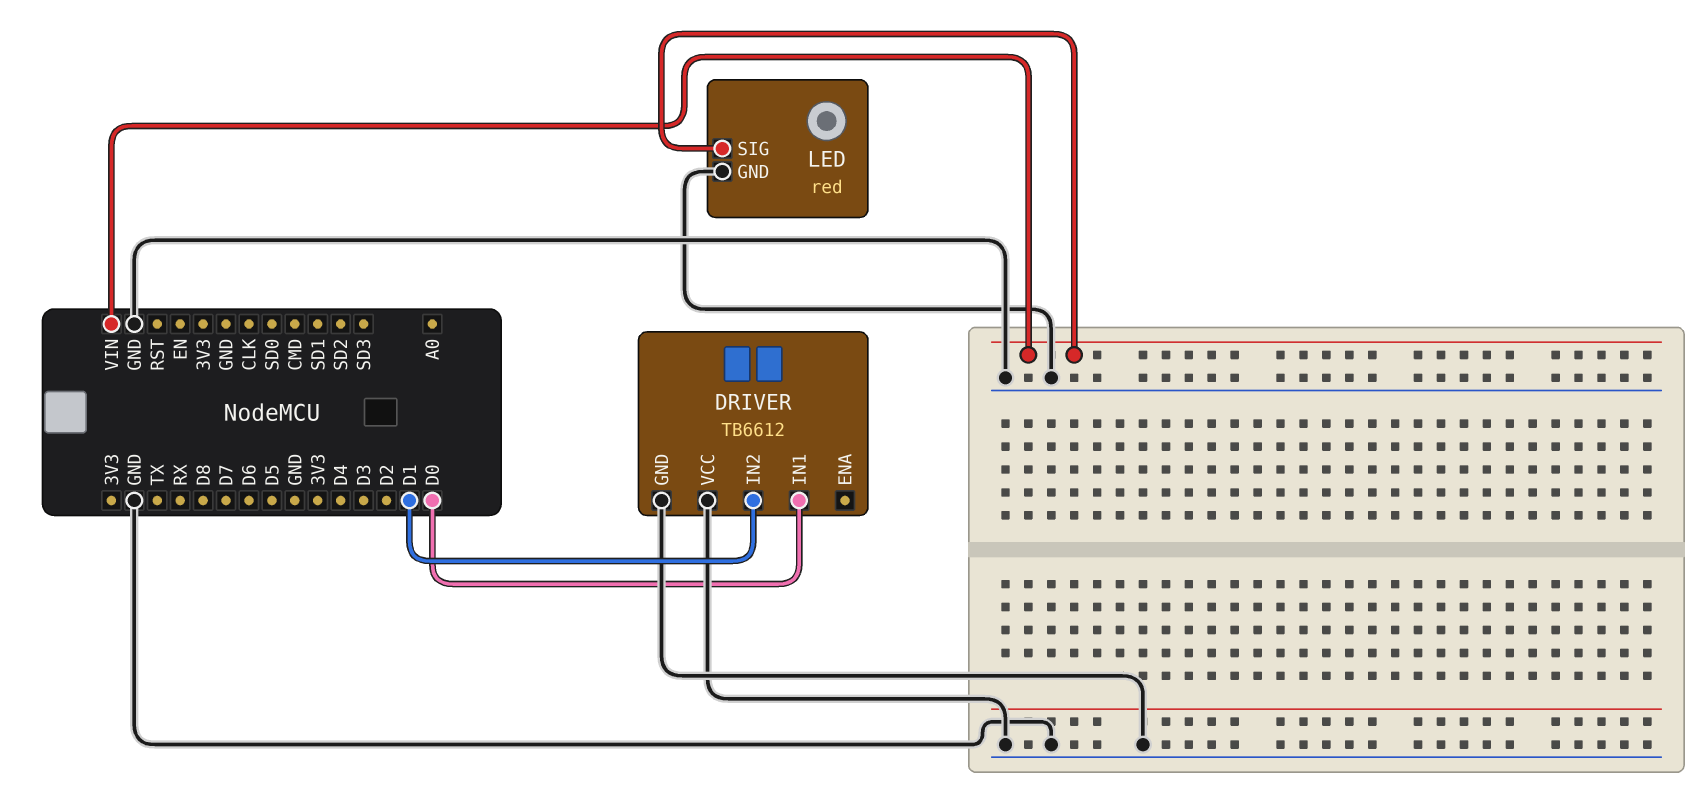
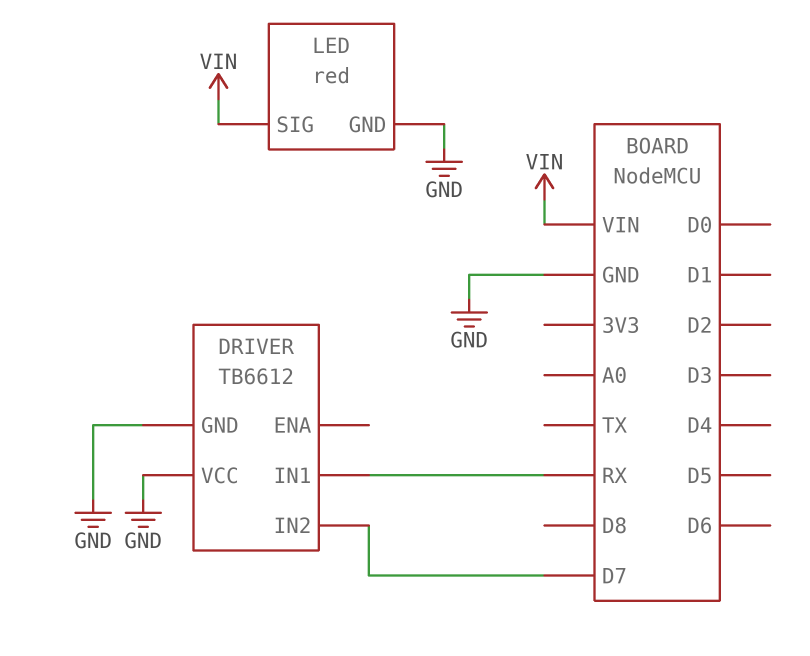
DRIVER pin IN1: D0 -> RX
DRIVER pin IN2: D1 -> D7

